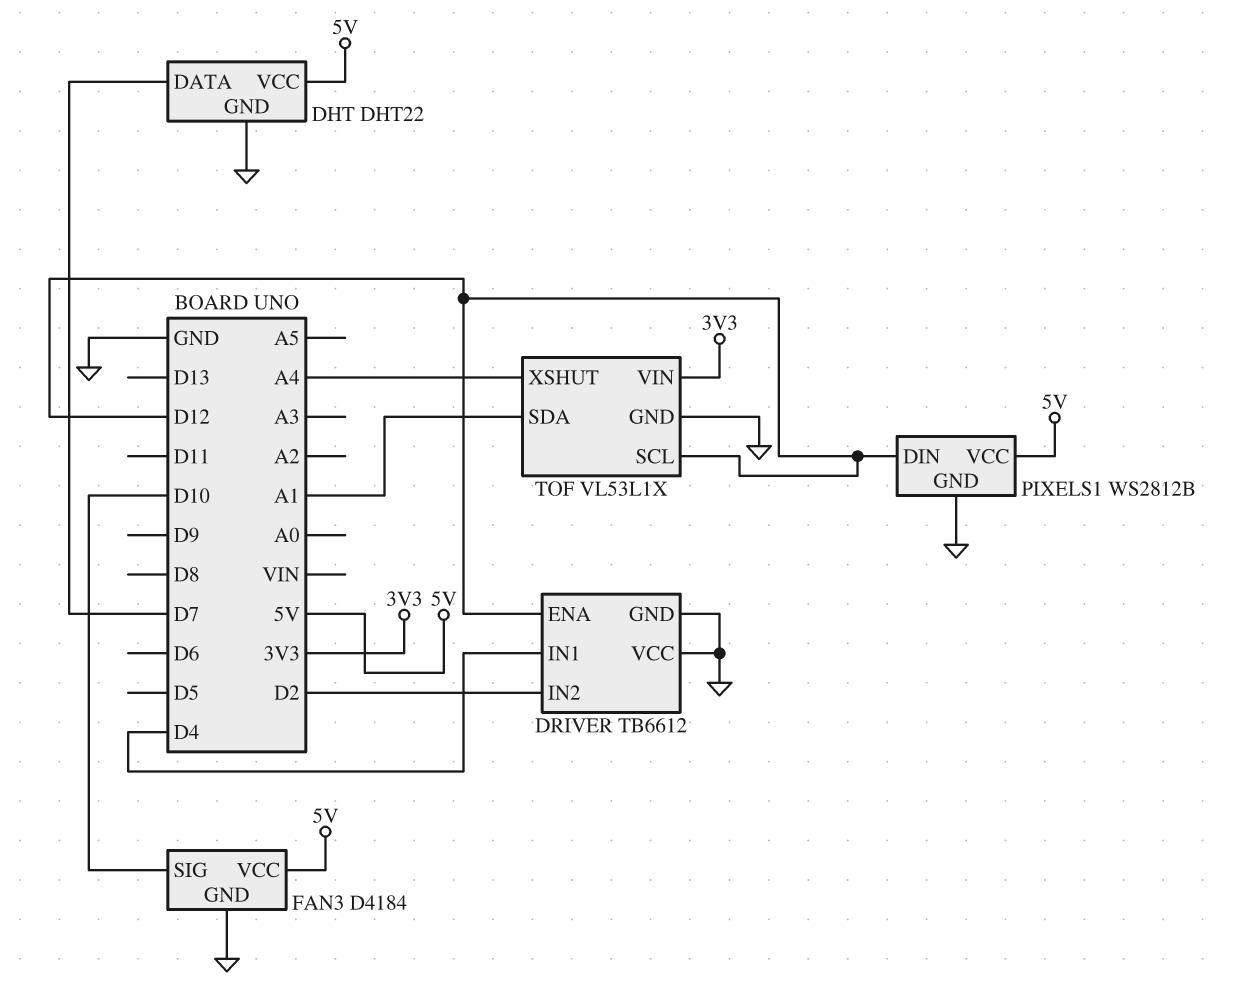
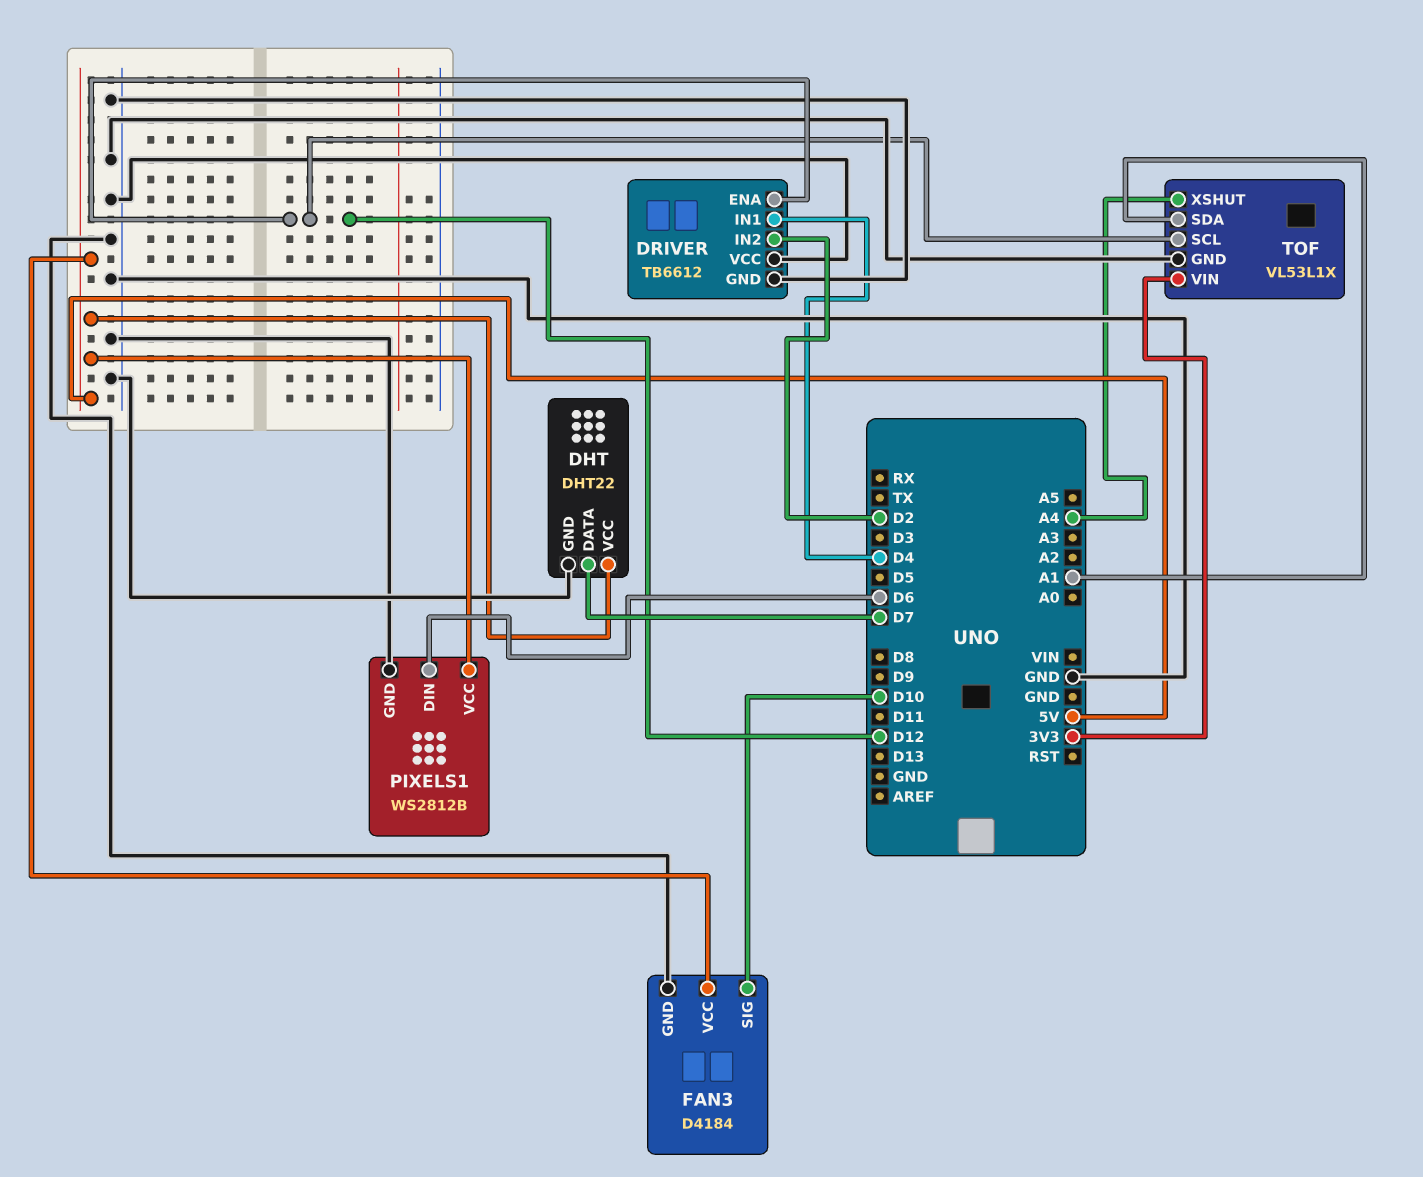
PIXELS1 pin DIN: D12 -> D6

